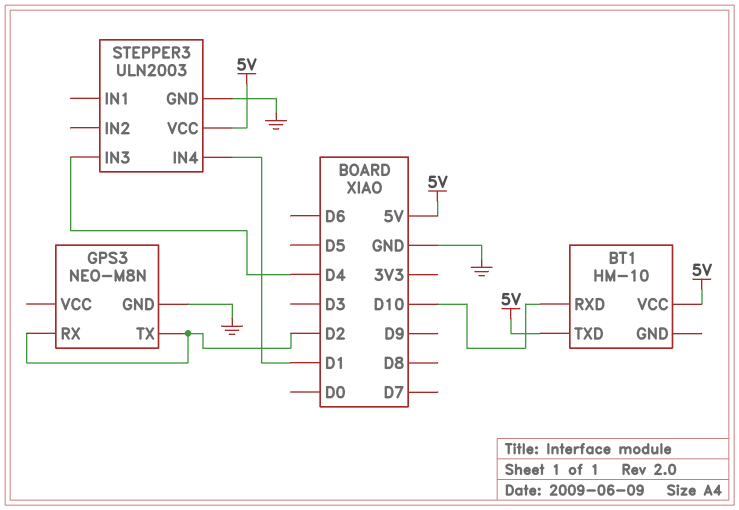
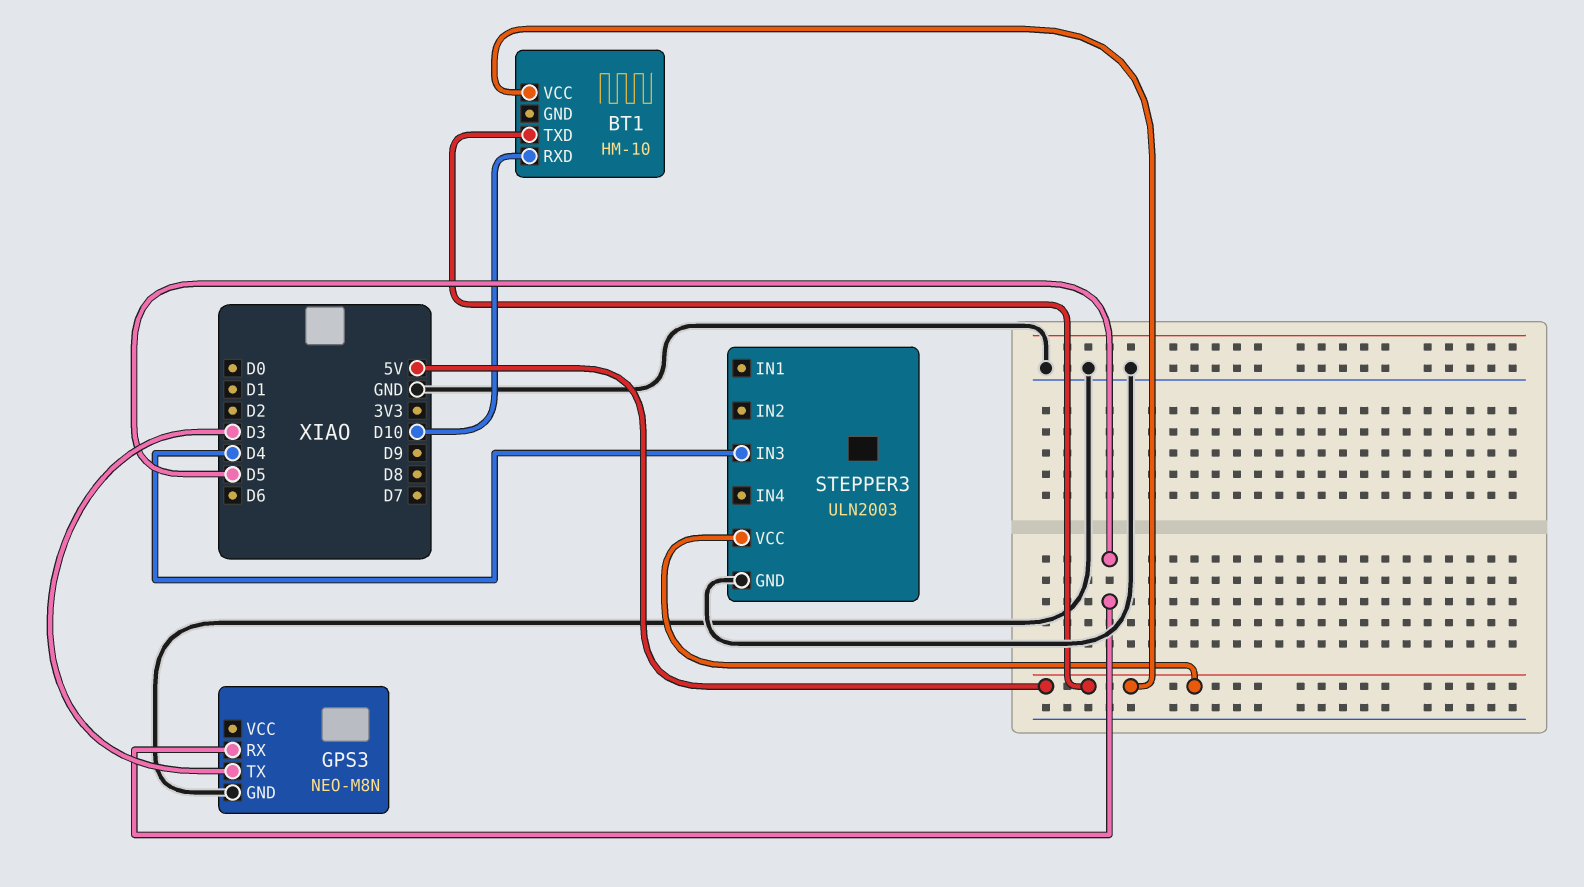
GPS3 pin RX: D2 -> D5
GPS3 pin TX: D2 -> D3
STEPPER3 pin IN4: D1 -> none

